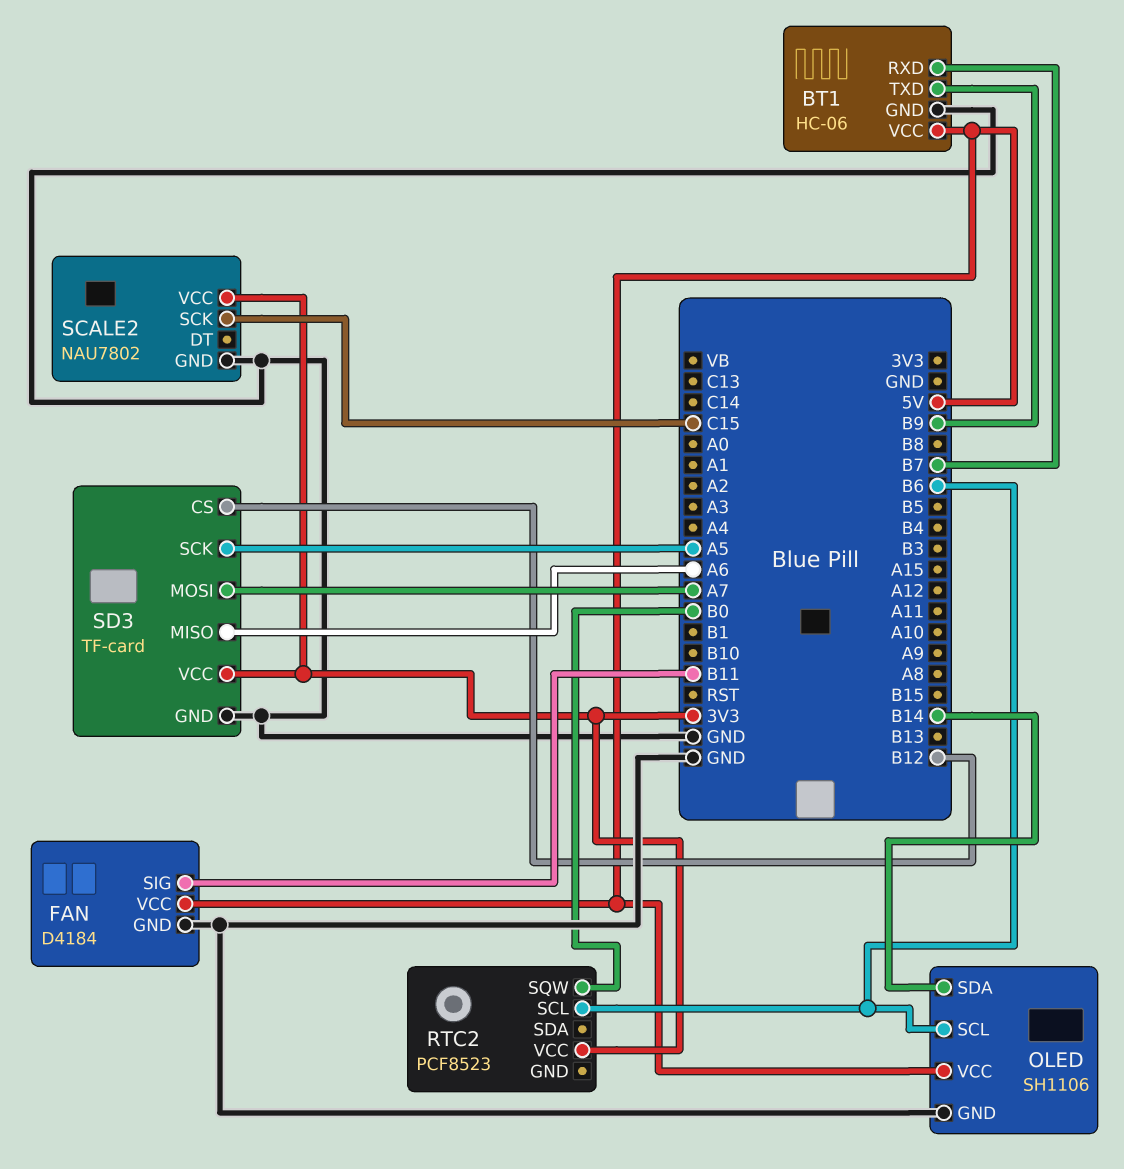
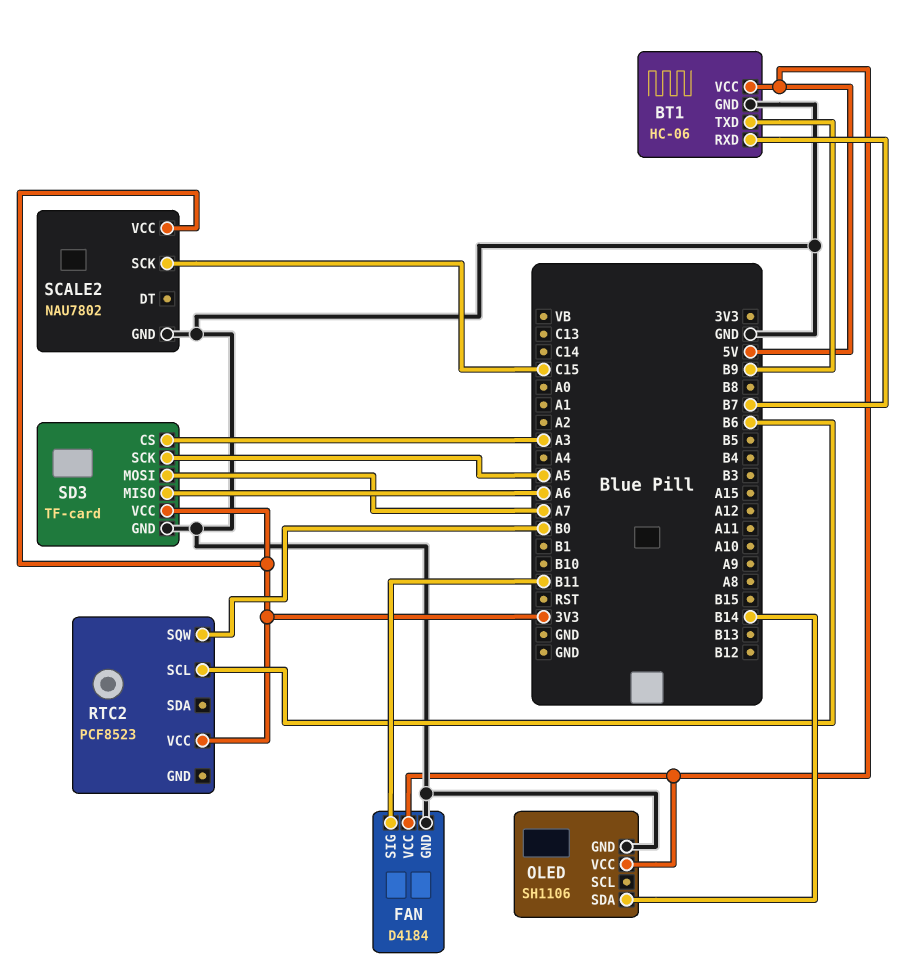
OLED pin SCL: B6 -> none
SD3 pin CS: B12 -> A3

